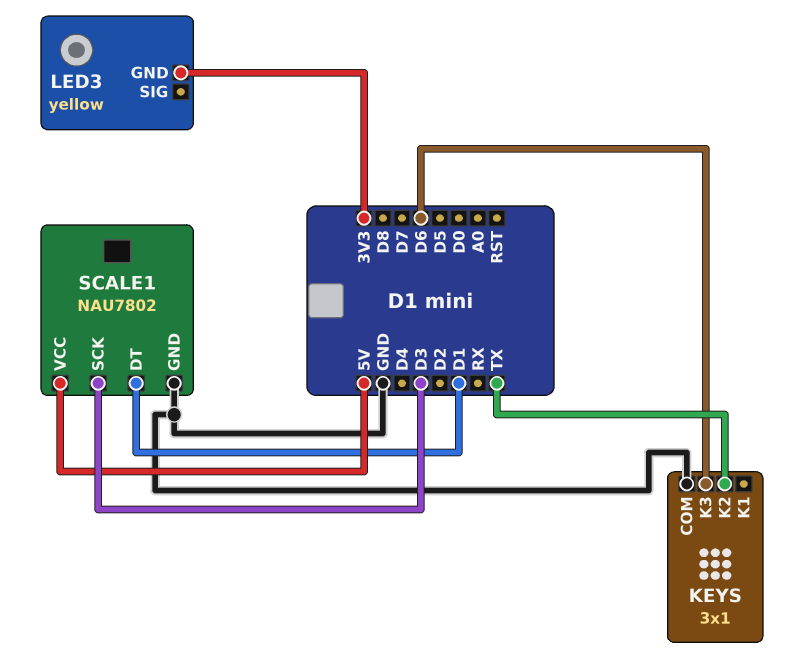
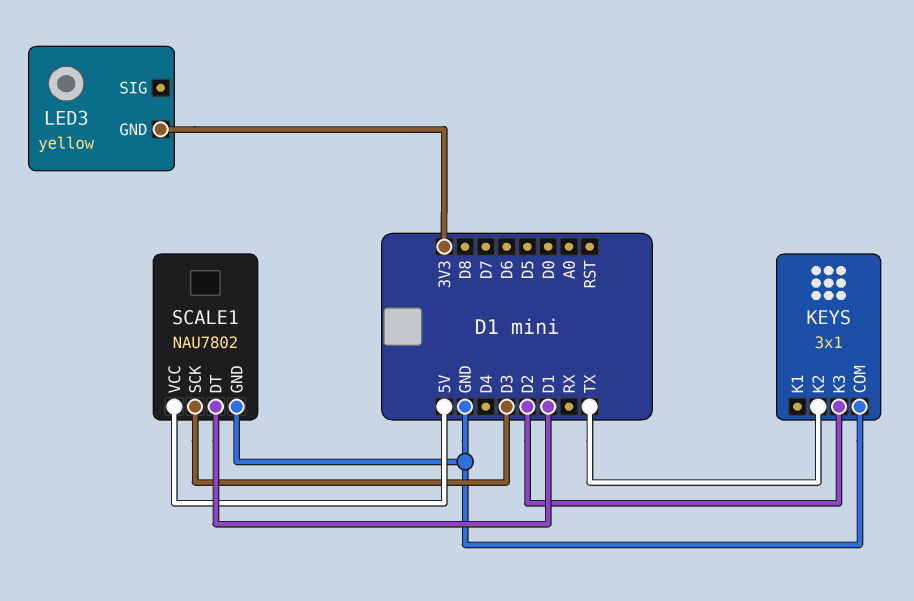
KEYS pin K3: D6 -> D2

